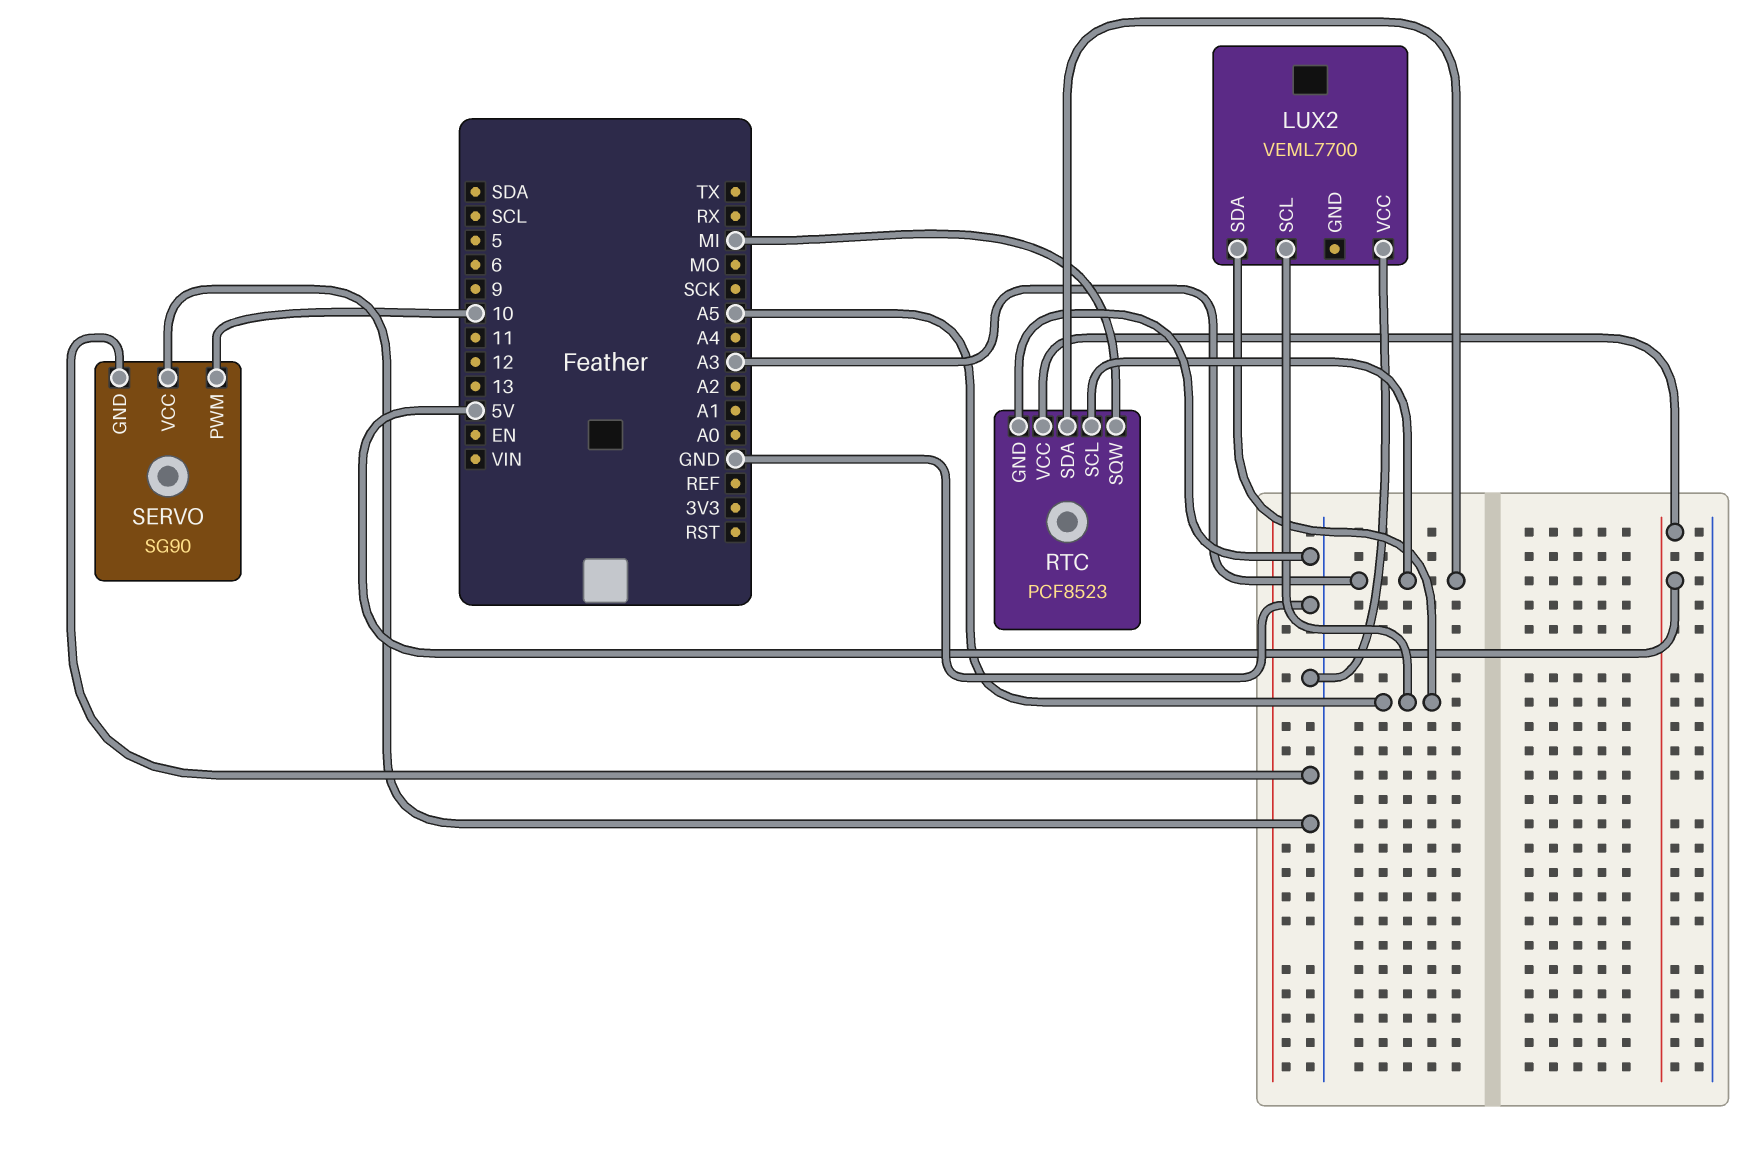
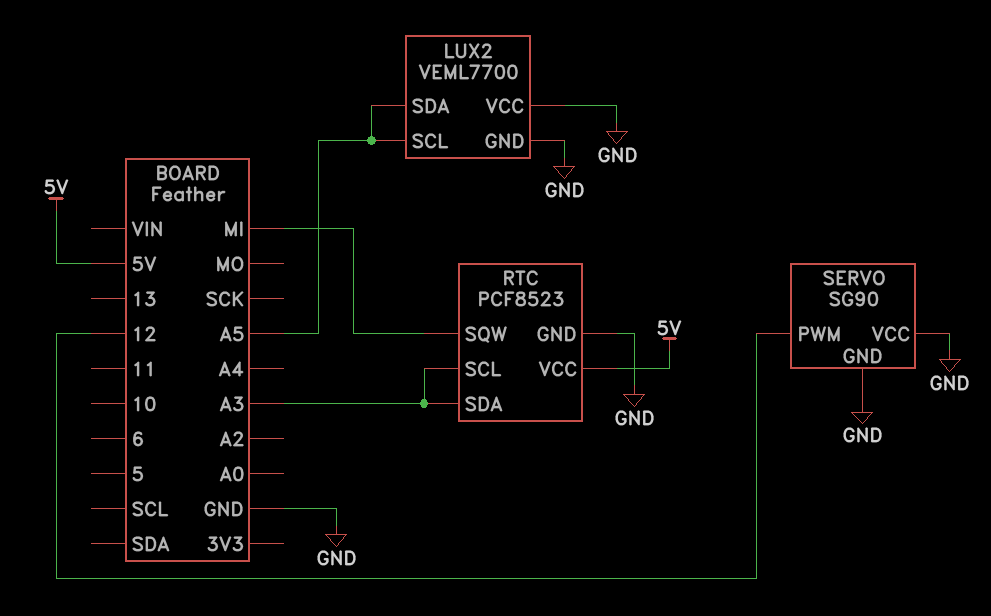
LUX2 pin GND: none -> GND
SERVO pin PWM: 10 -> 12

